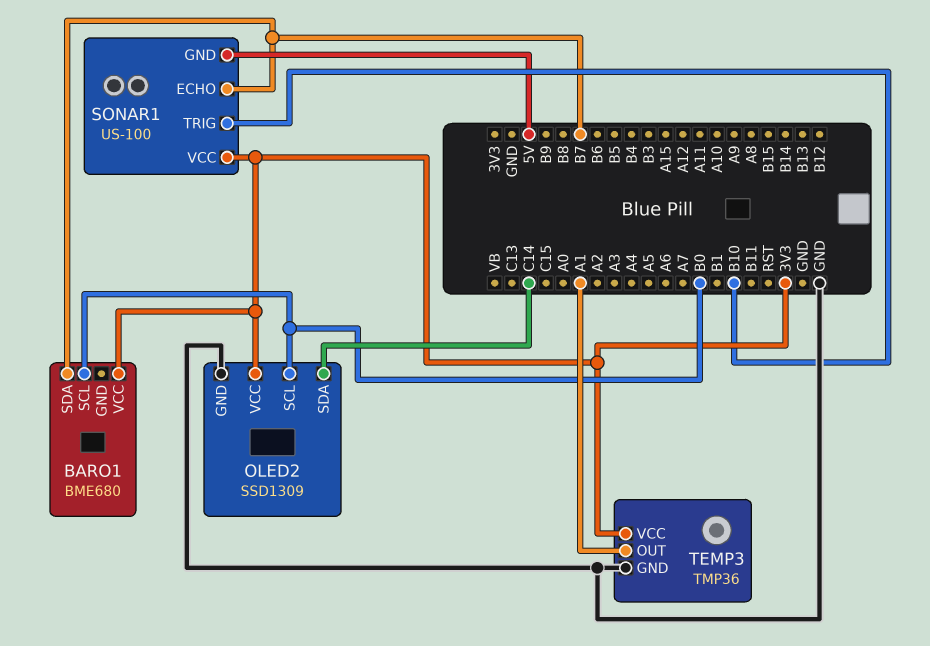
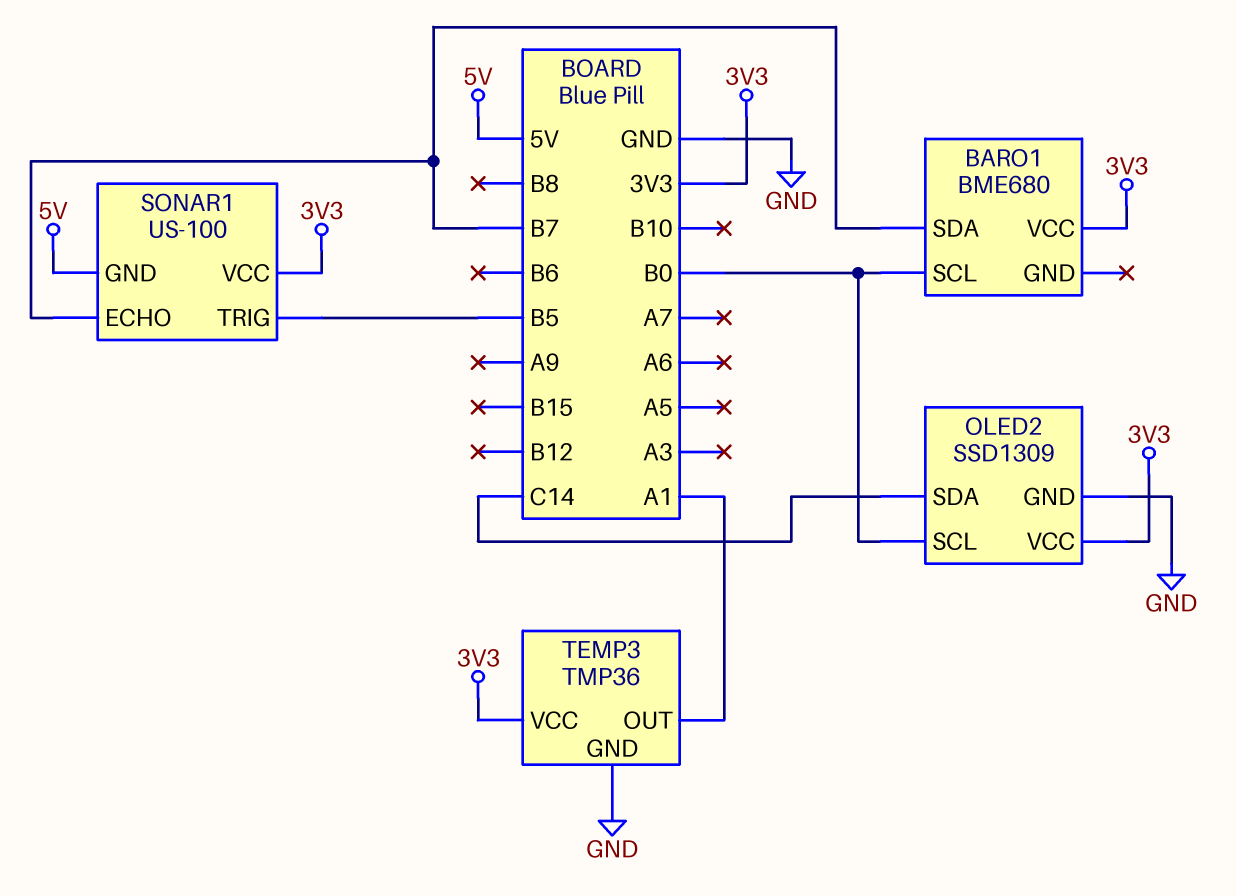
SONAR1 pin TRIG: B10 -> B5

